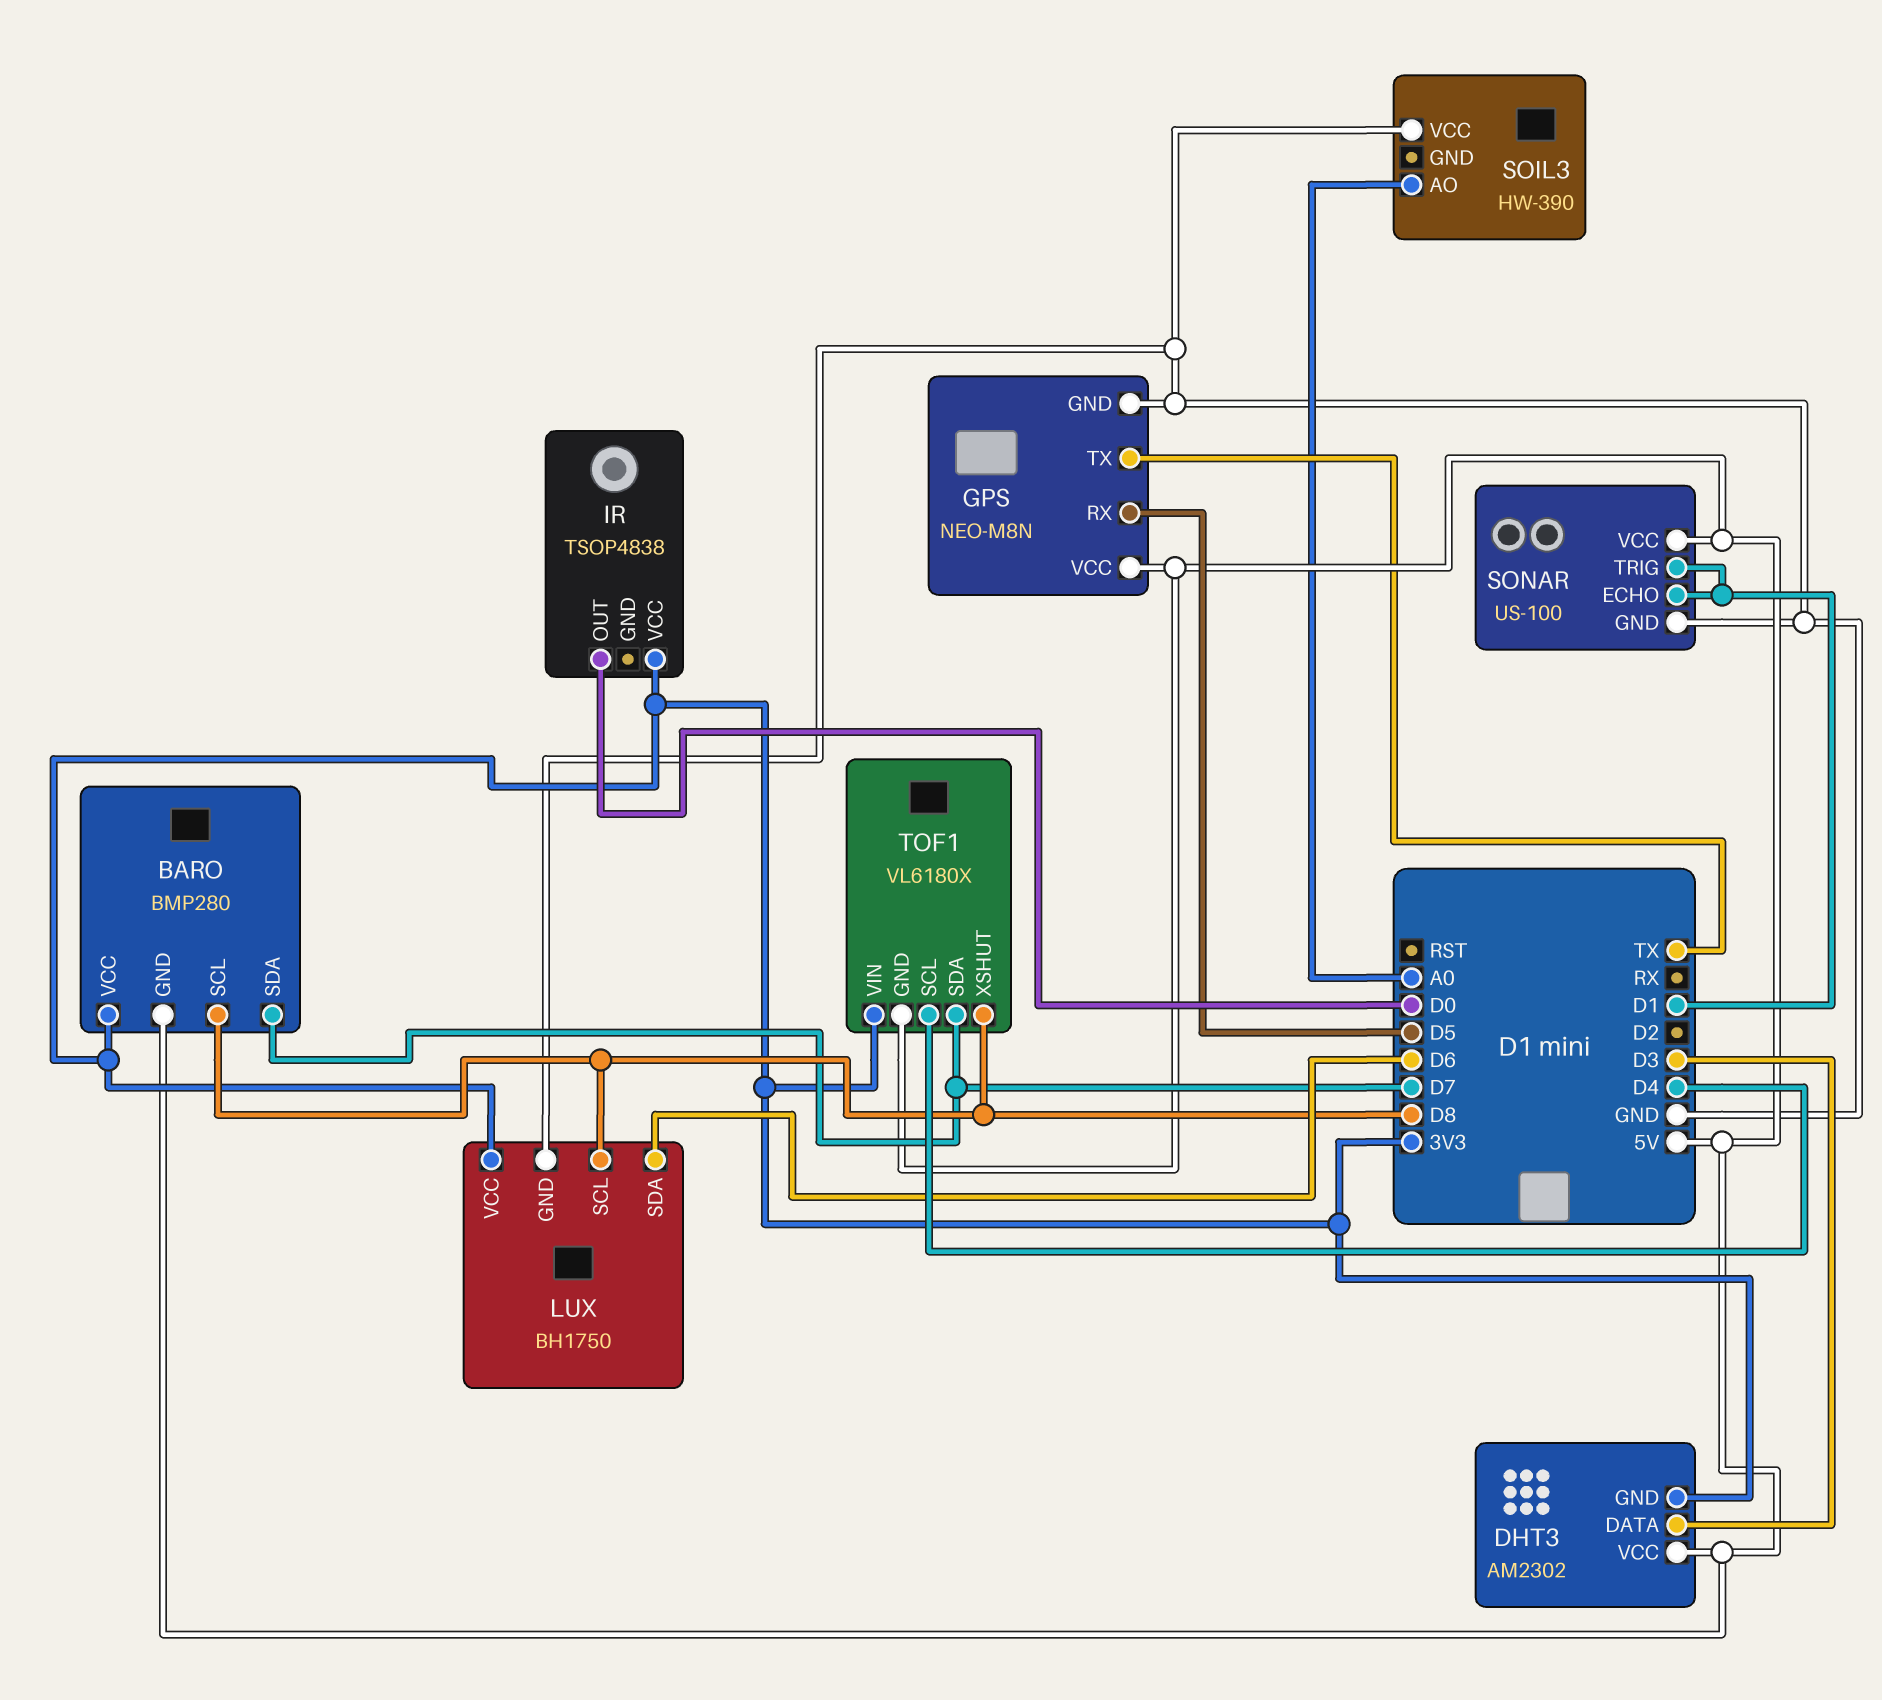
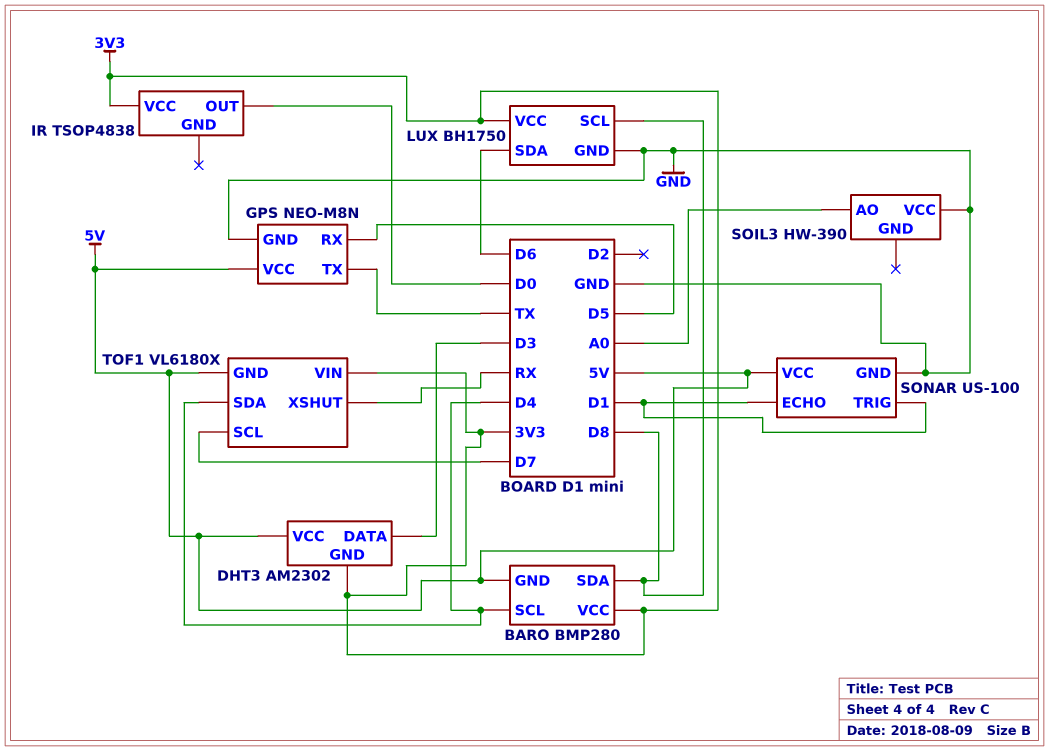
BARO pin SCL: D8 -> D4
BARO pin SDA: D7 -> D8
TOF1 pin SCL: D4 -> D7
TOF1 pin SDA: D7 -> D4
TOF1 pin XSHUT: D8 -> RX

